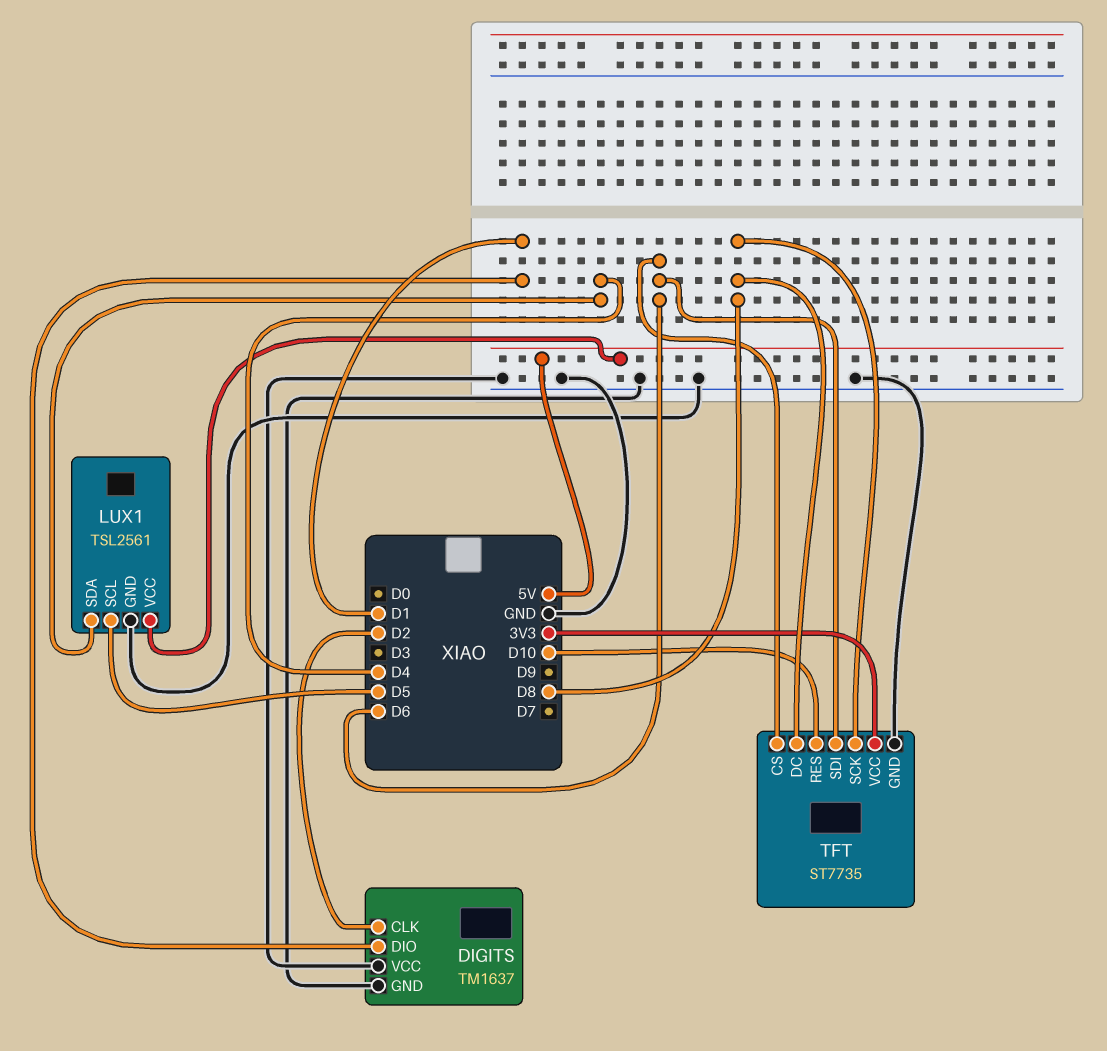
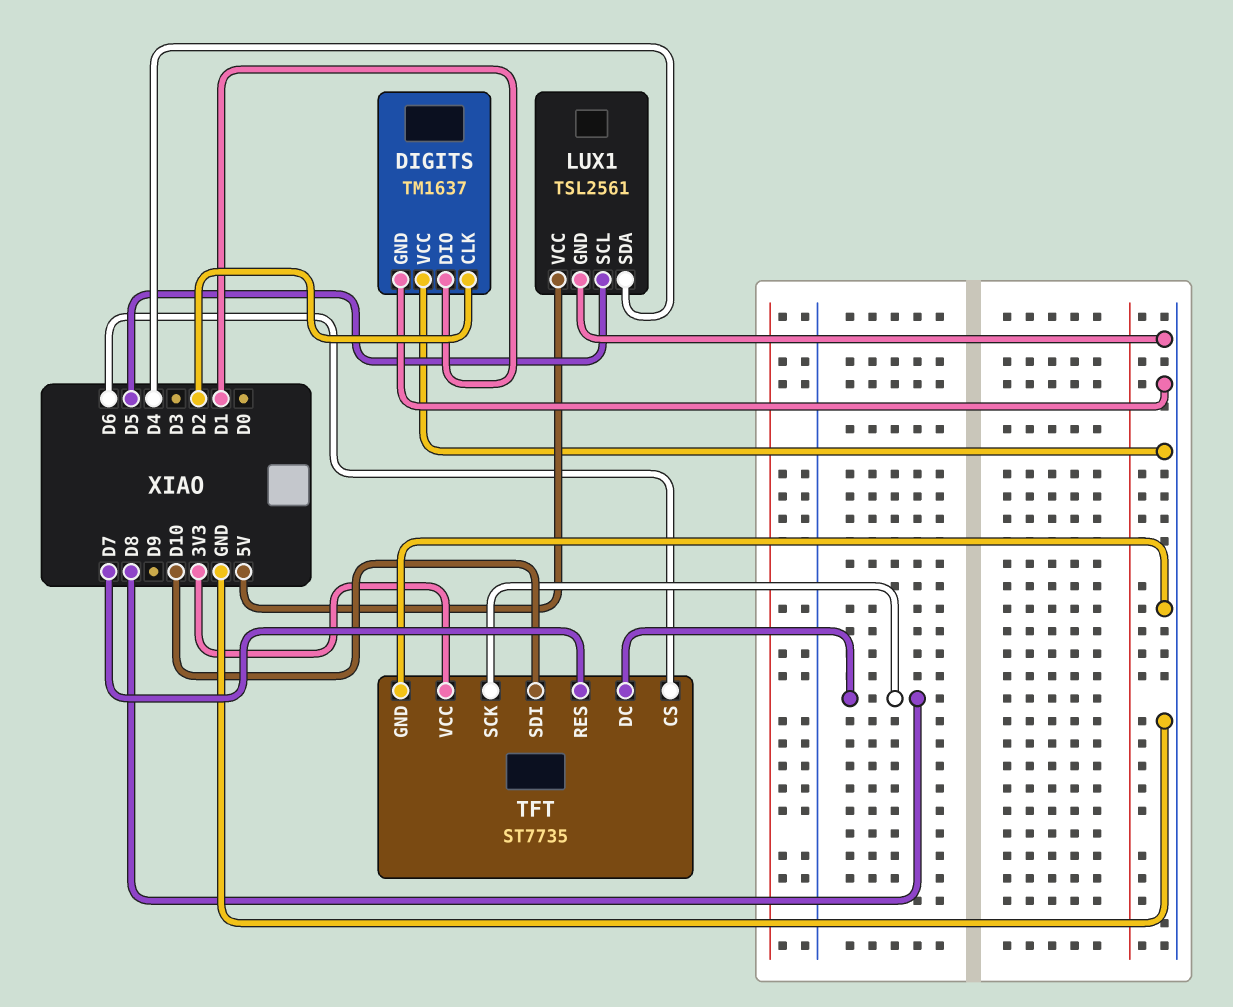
TFT pin RES: D10 -> D7
TFT pin SDI: D6 -> D10

